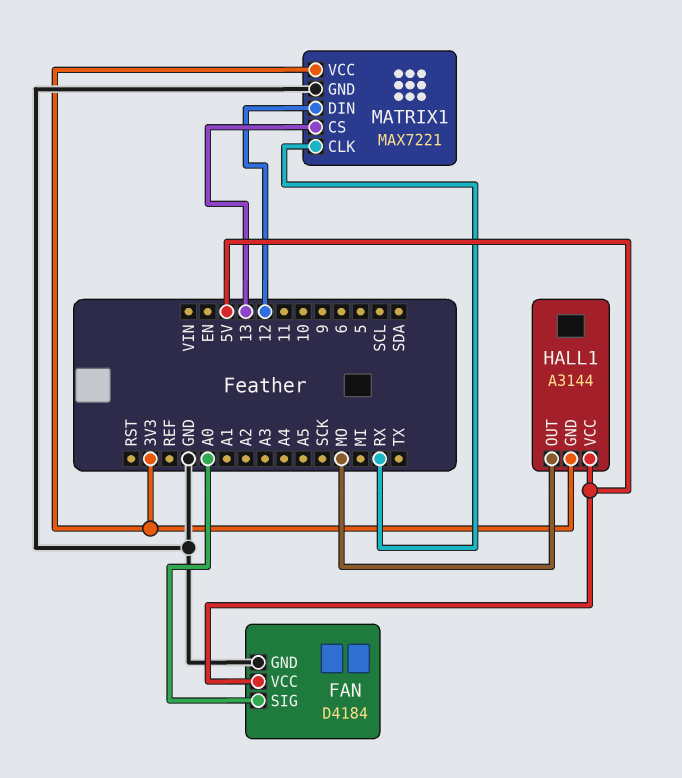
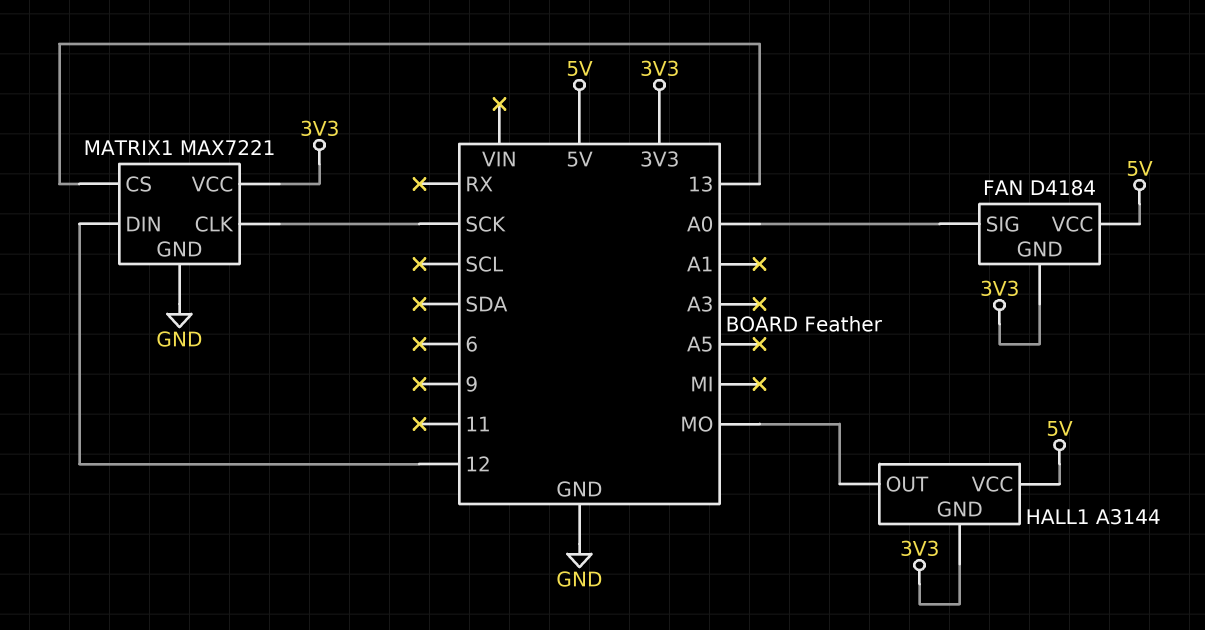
FAN pin GND: GND -> 3V3
MATRIX1 pin CLK: RX -> SCK

